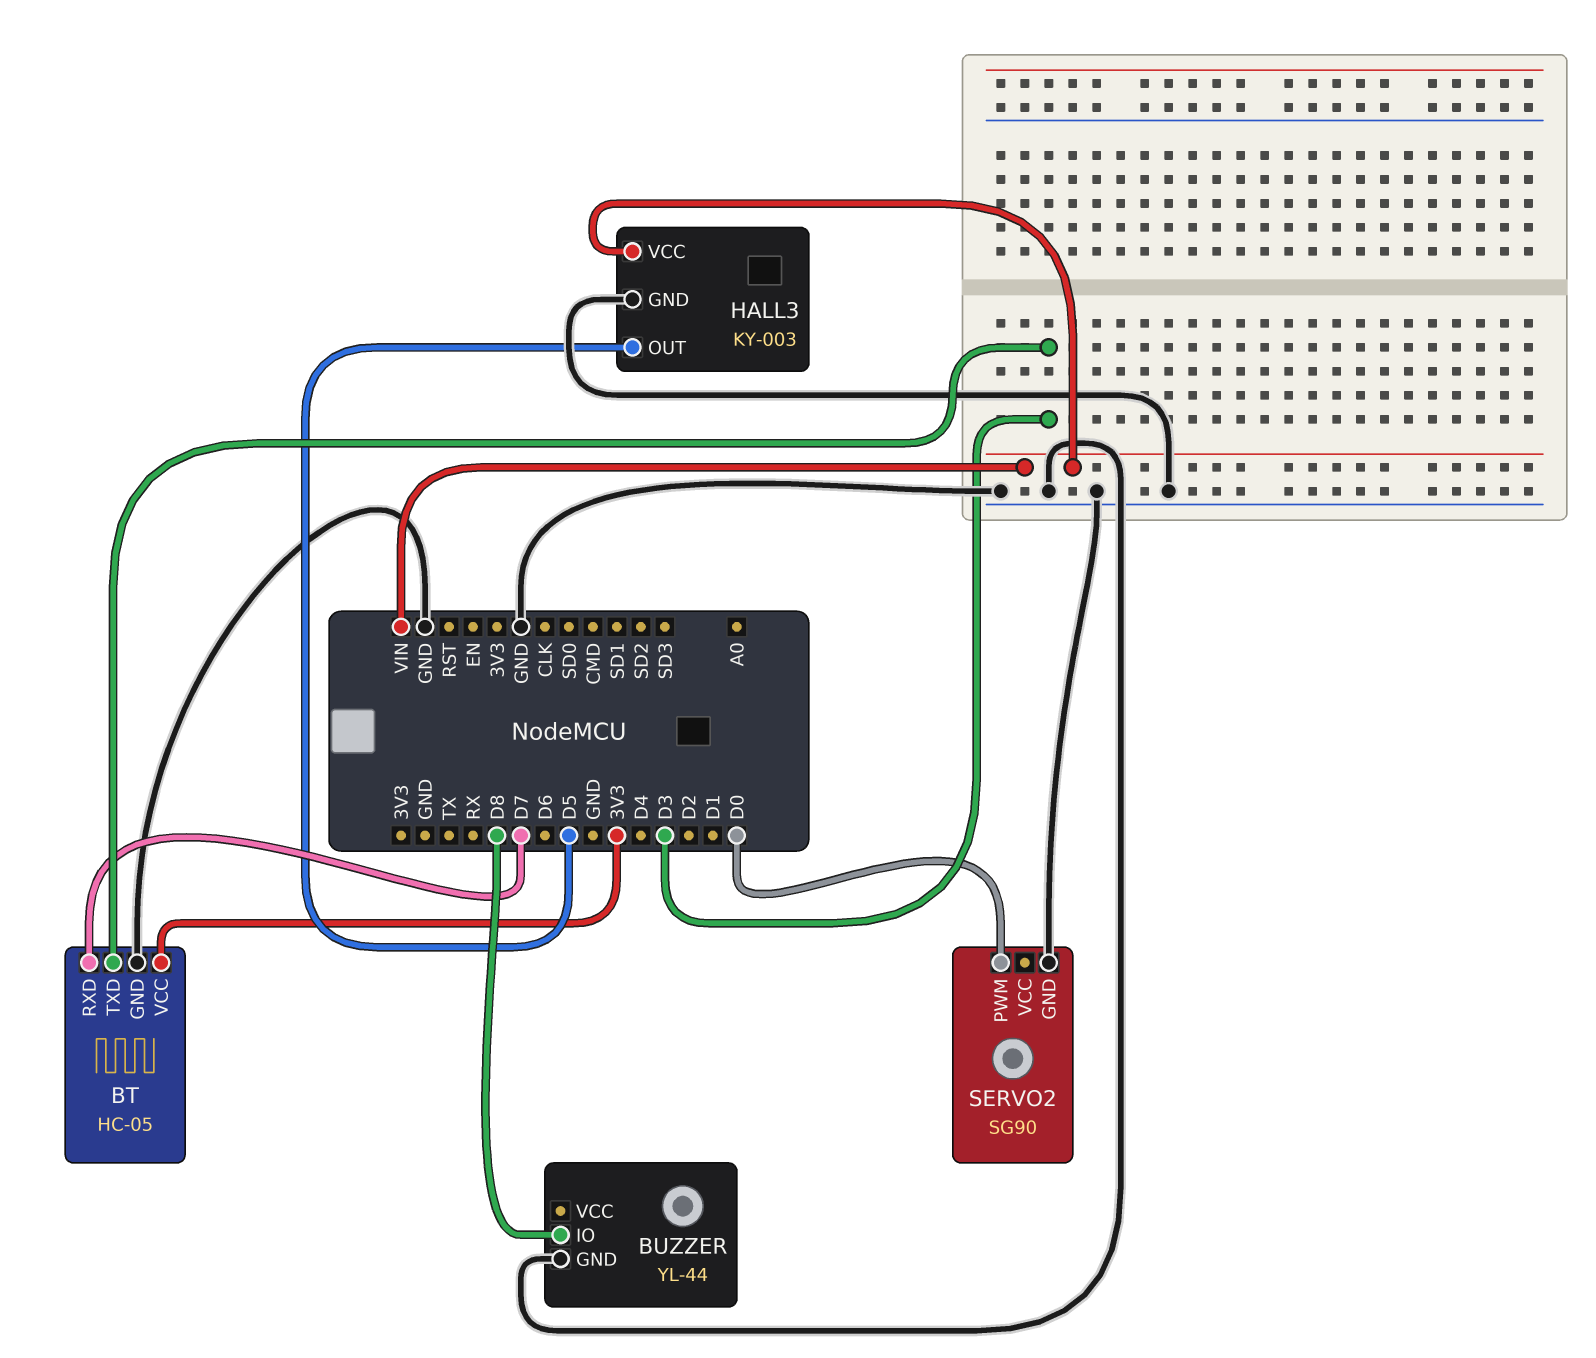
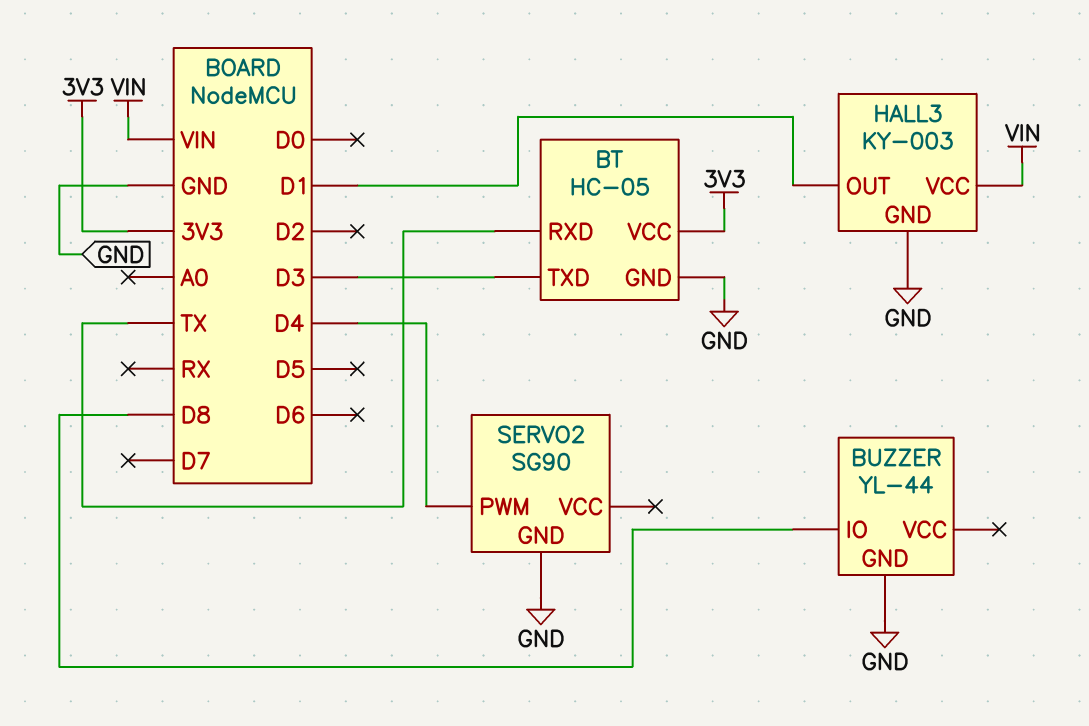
BT pin RXD: D7 -> TX
HALL3 pin OUT: D5 -> D1
SERVO2 pin PWM: D0 -> D4

